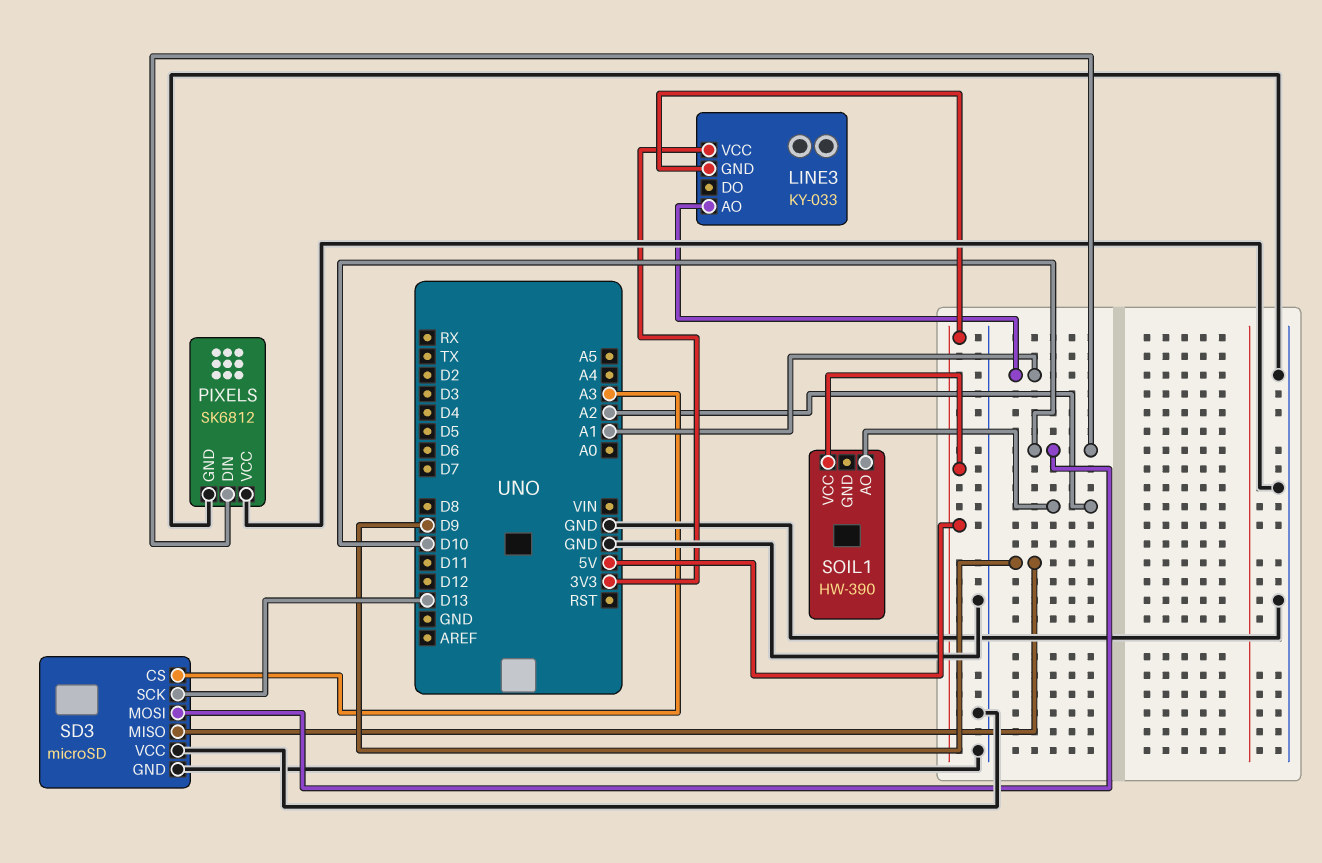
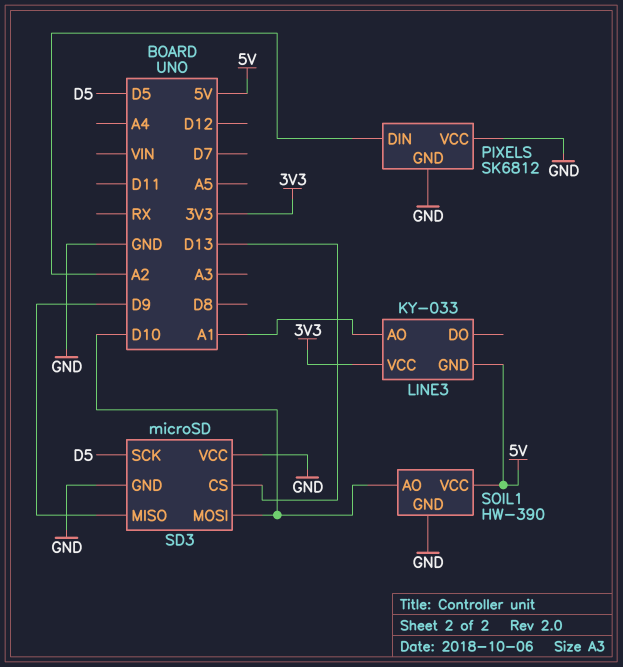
PIXELS pin DIN: D10 -> A2
SD3 pin CS: A3 -> D13
SD3 pin SCK: D13 -> D5
SOIL1 pin AO: A2 -> D10
SOIL1 pin GND: none -> GND

